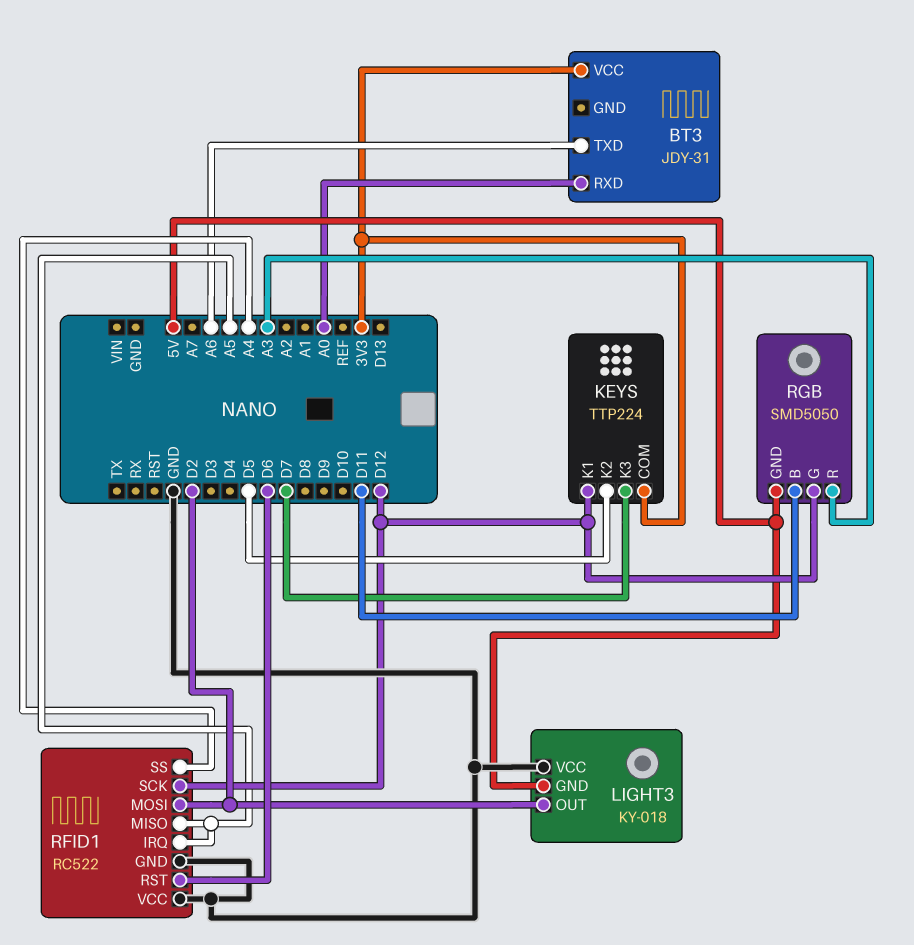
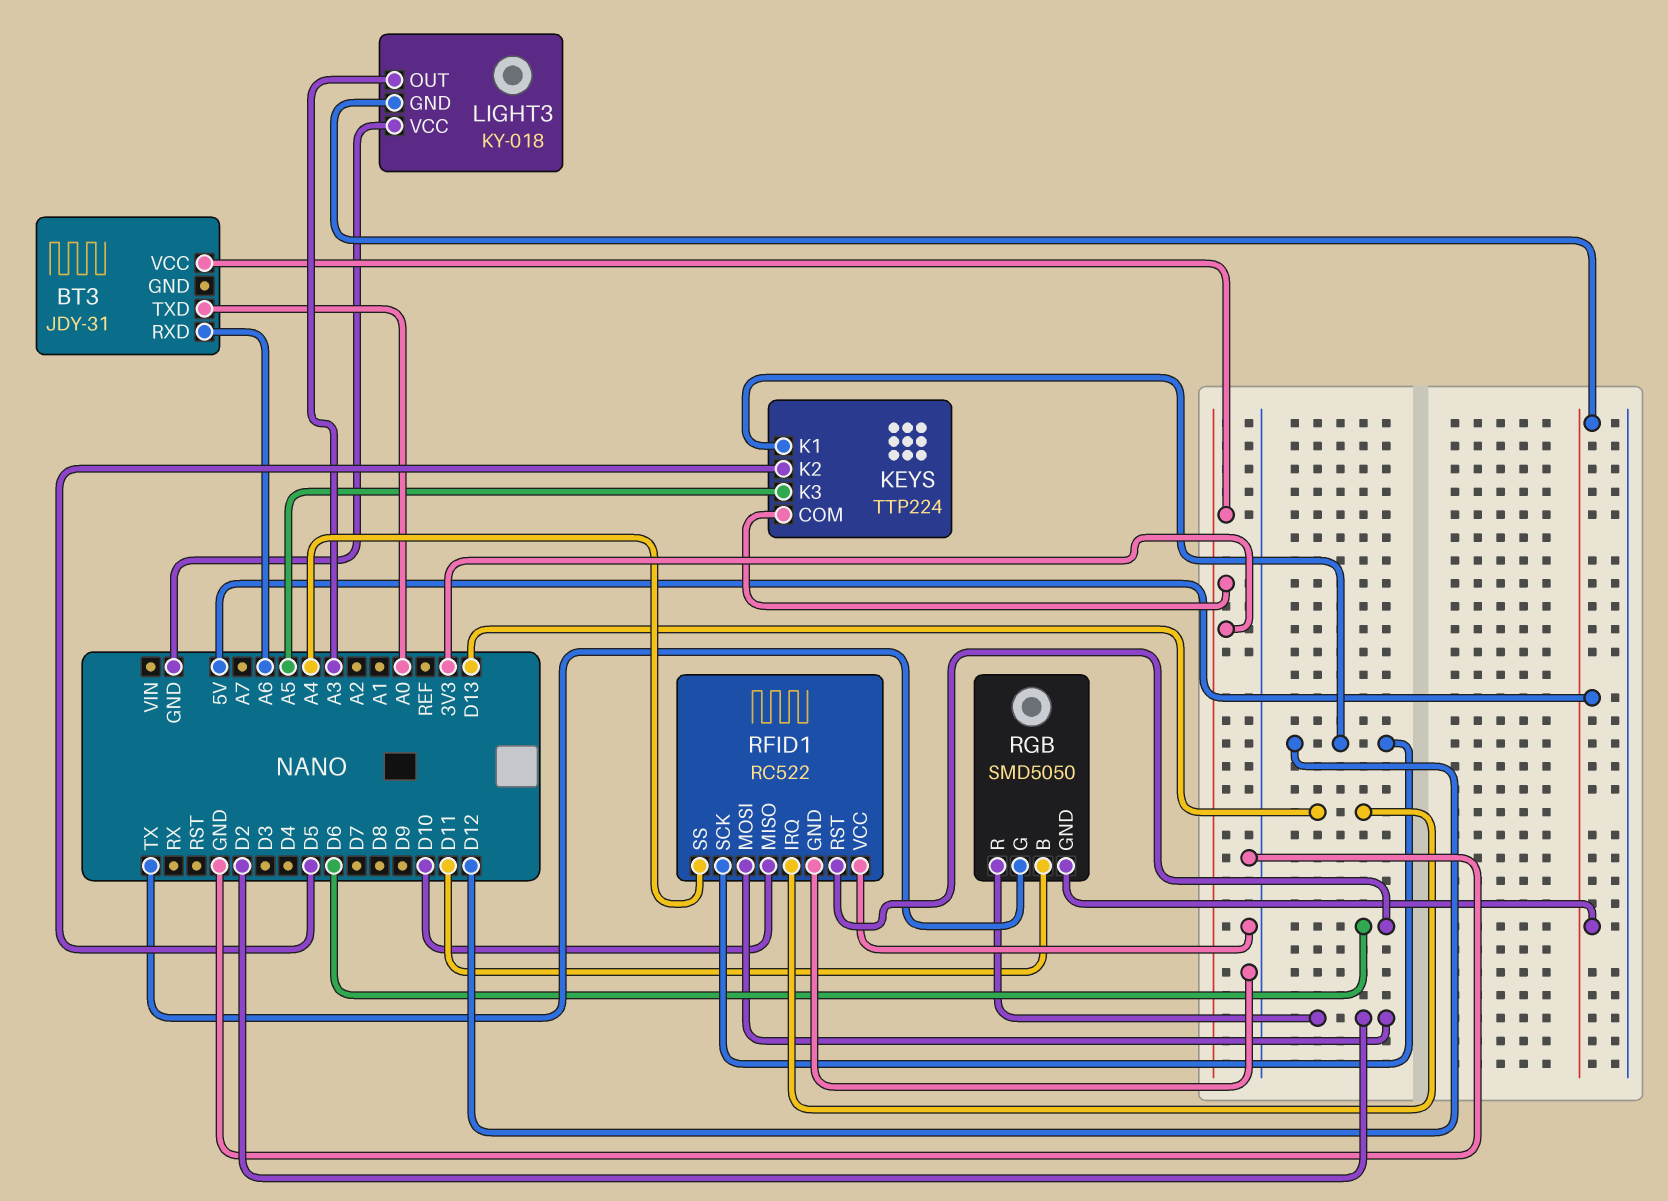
BT3 pin RXD: A0 -> A6
BT3 pin TXD: A6 -> A0
KEYS pin K3: D7 -> A5
LIGHT3 pin OUT: D2 -> A3
RFID1 pin IRQ: A5 -> D13
RFID1 pin MISO: A5 -> D10
RGB pin G: D12 -> TX
RGB pin R: A3 -> D2

